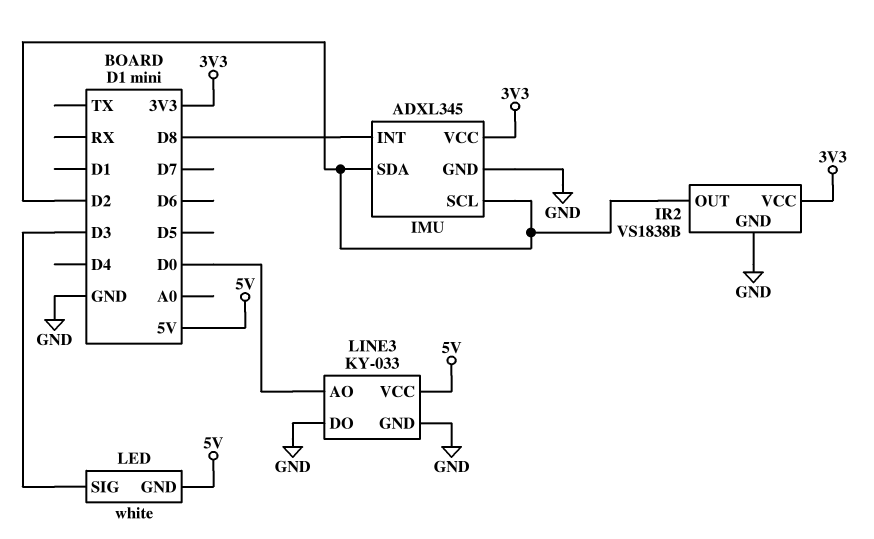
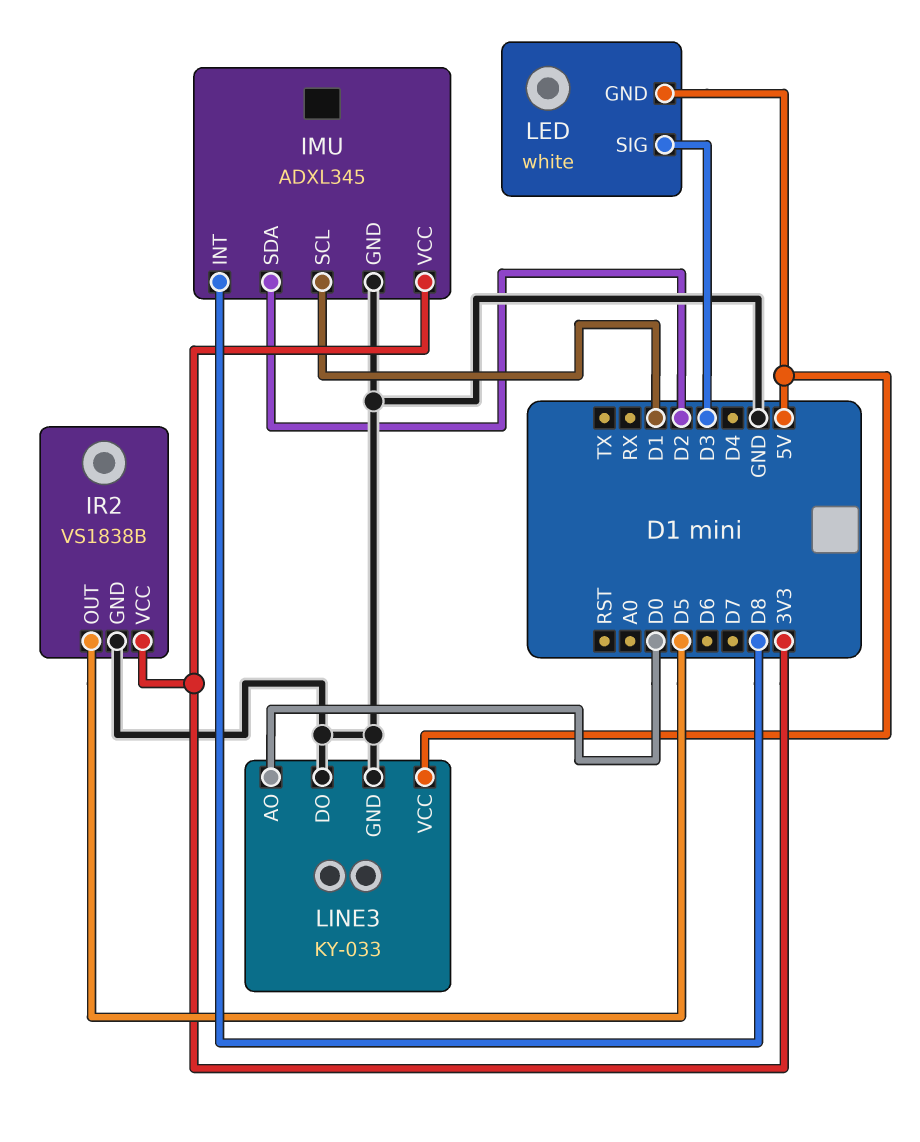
IMU pin SCL: D2 -> D1
IR2 pin OUT: D2 -> D5

